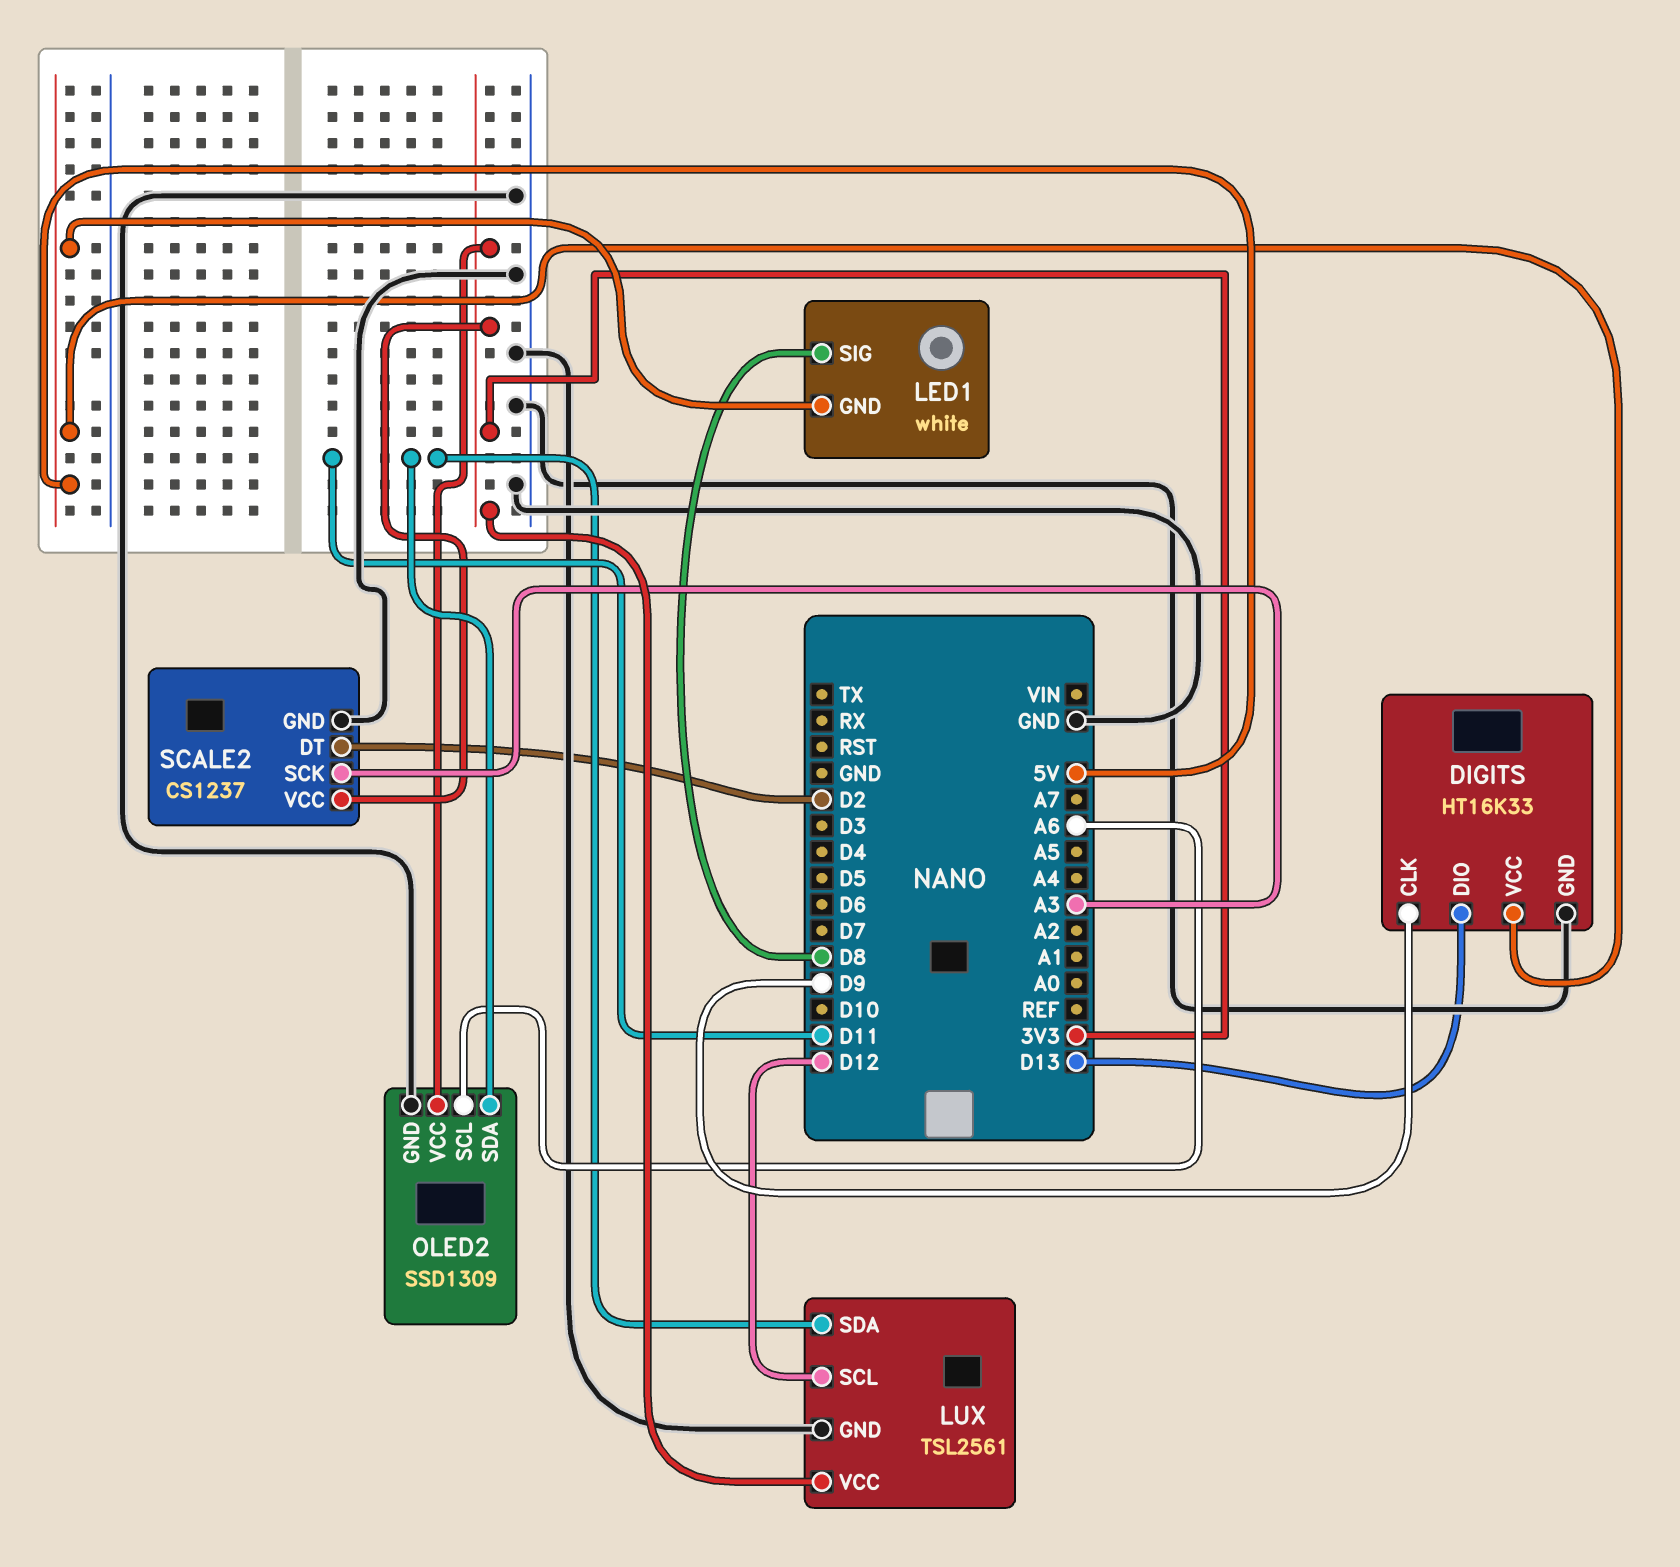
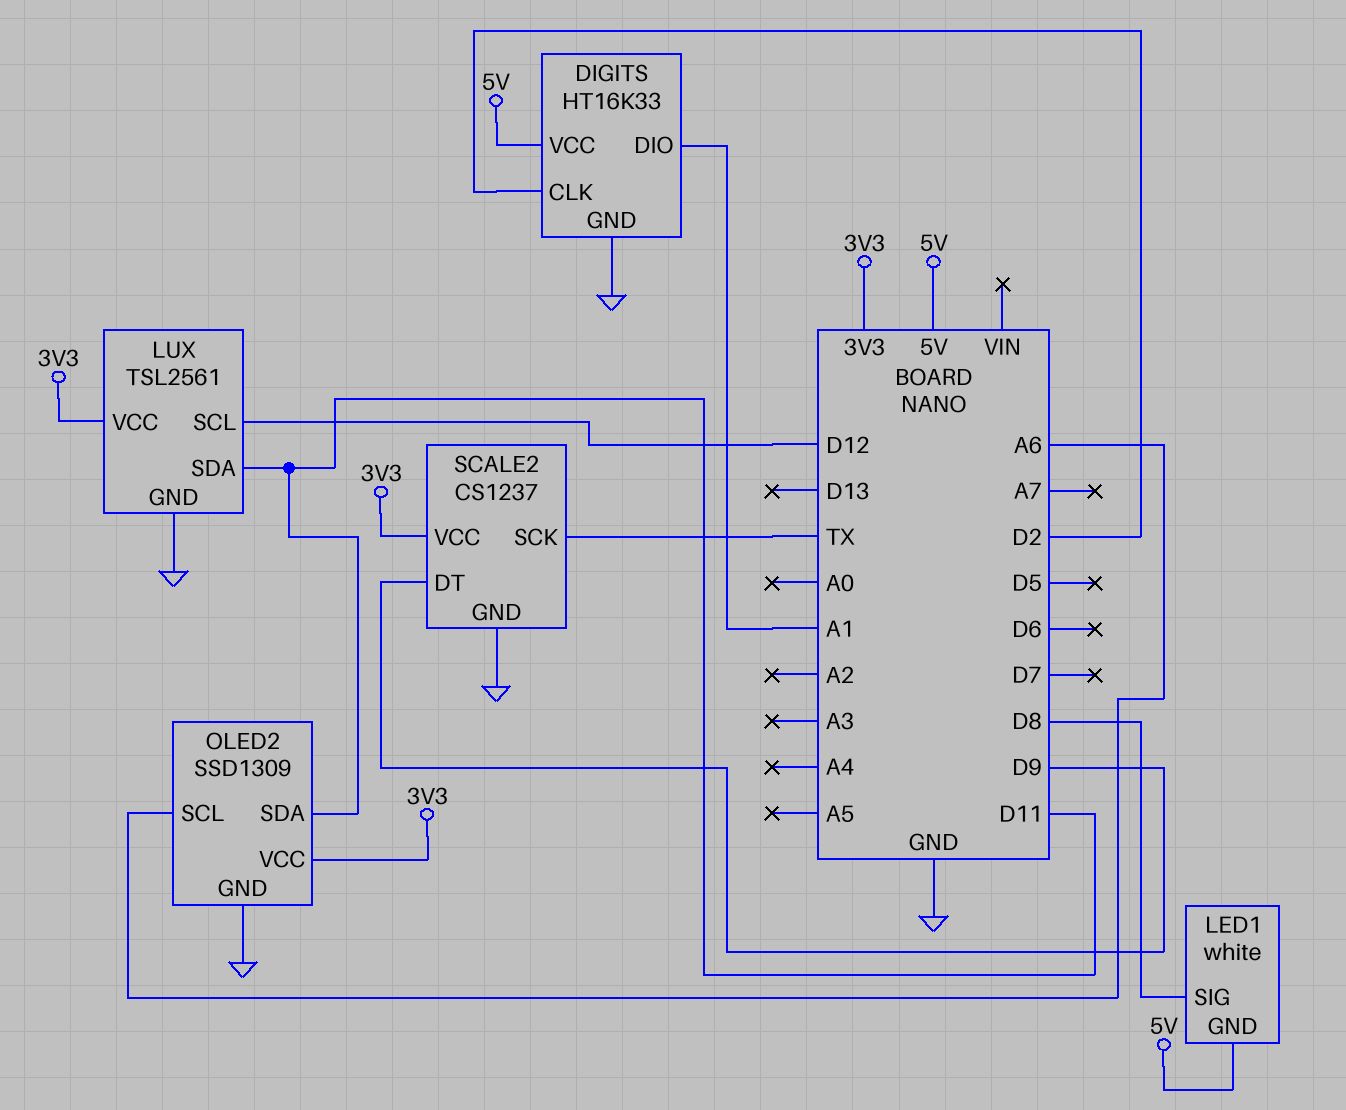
DIGITS pin CLK: D9 -> D2
DIGITS pin DIO: D13 -> A1
SCALE2 pin DT: D2 -> D9
SCALE2 pin SCK: A3 -> TX

